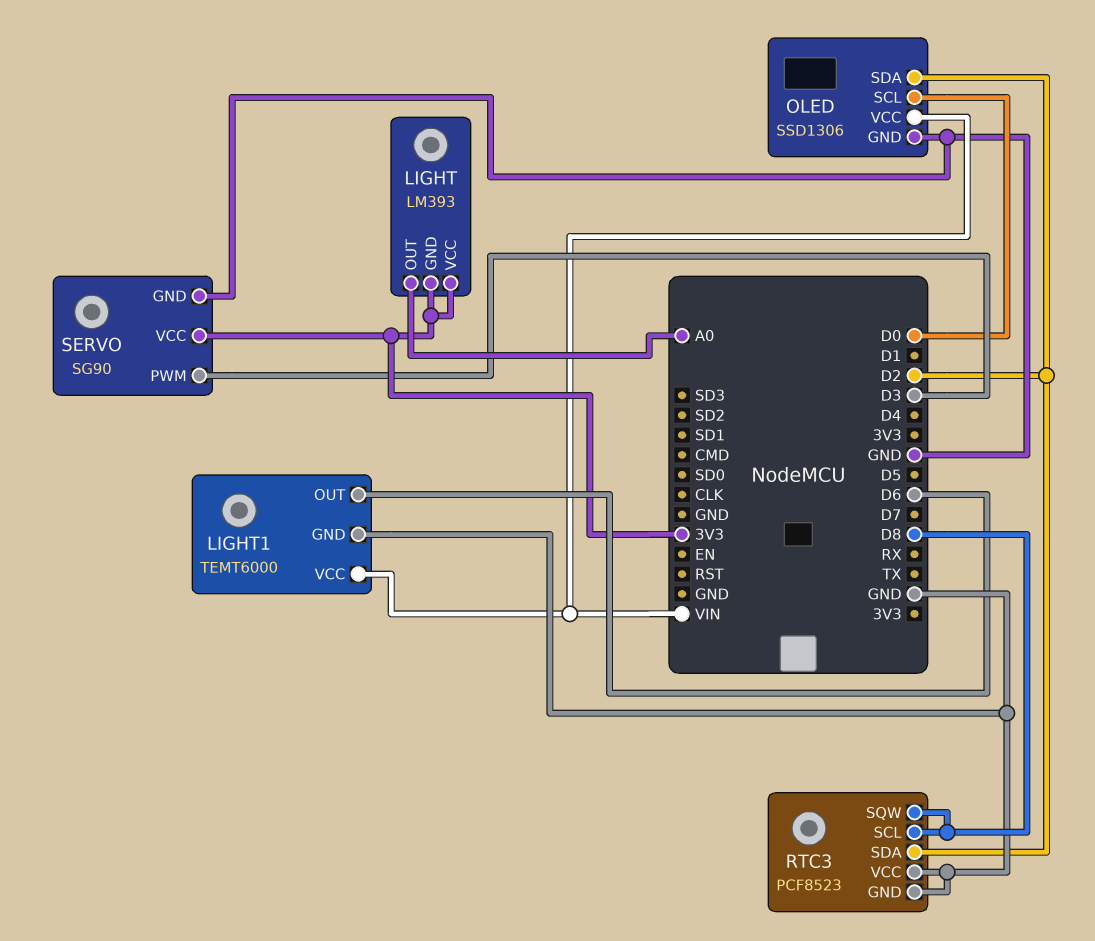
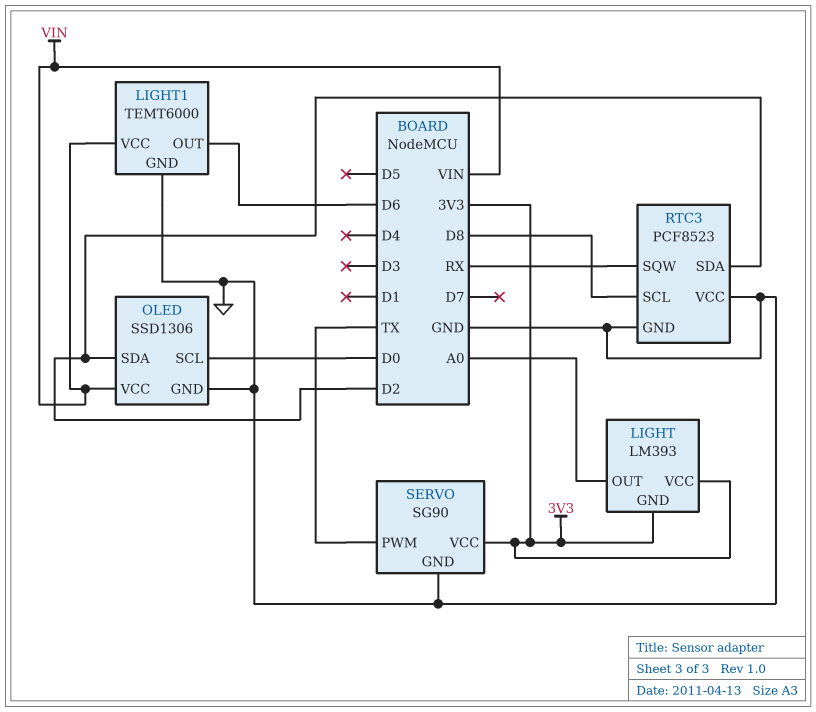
RTC3 pin SQW: D8 -> RX
SERVO pin PWM: D3 -> TX

